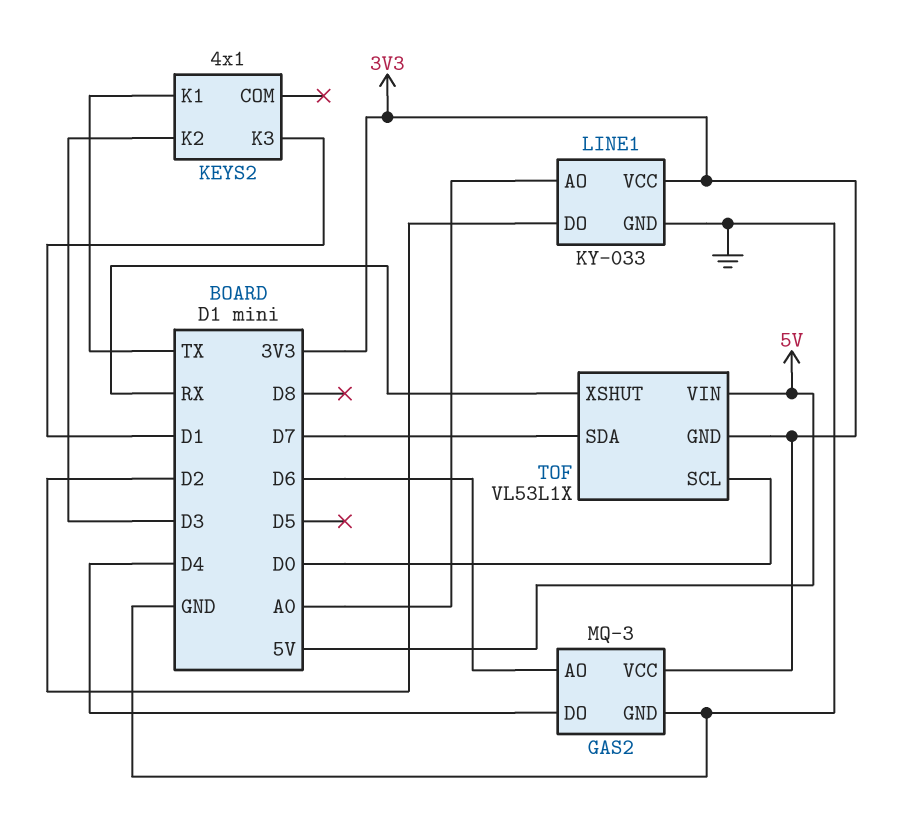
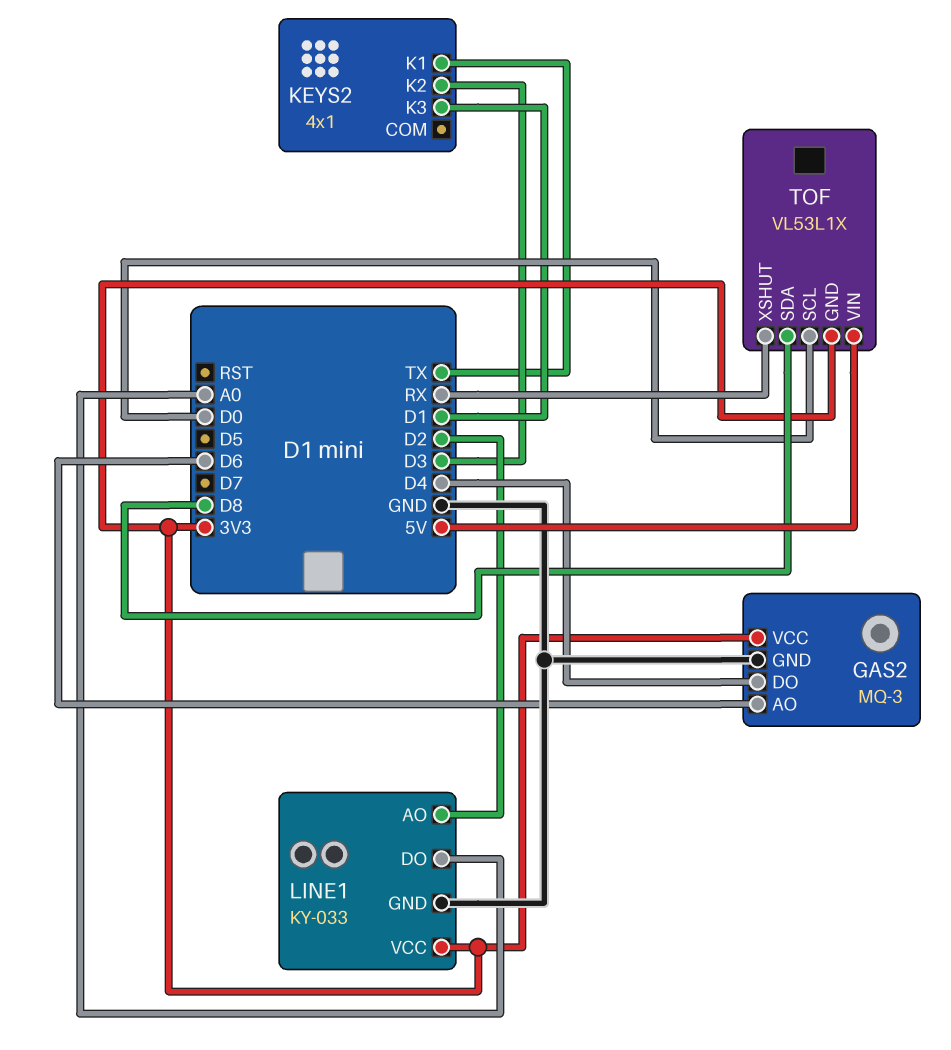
LINE1 pin AO: A0 -> D2
LINE1 pin DO: D2 -> A0
TOF pin SDA: D7 -> D8

